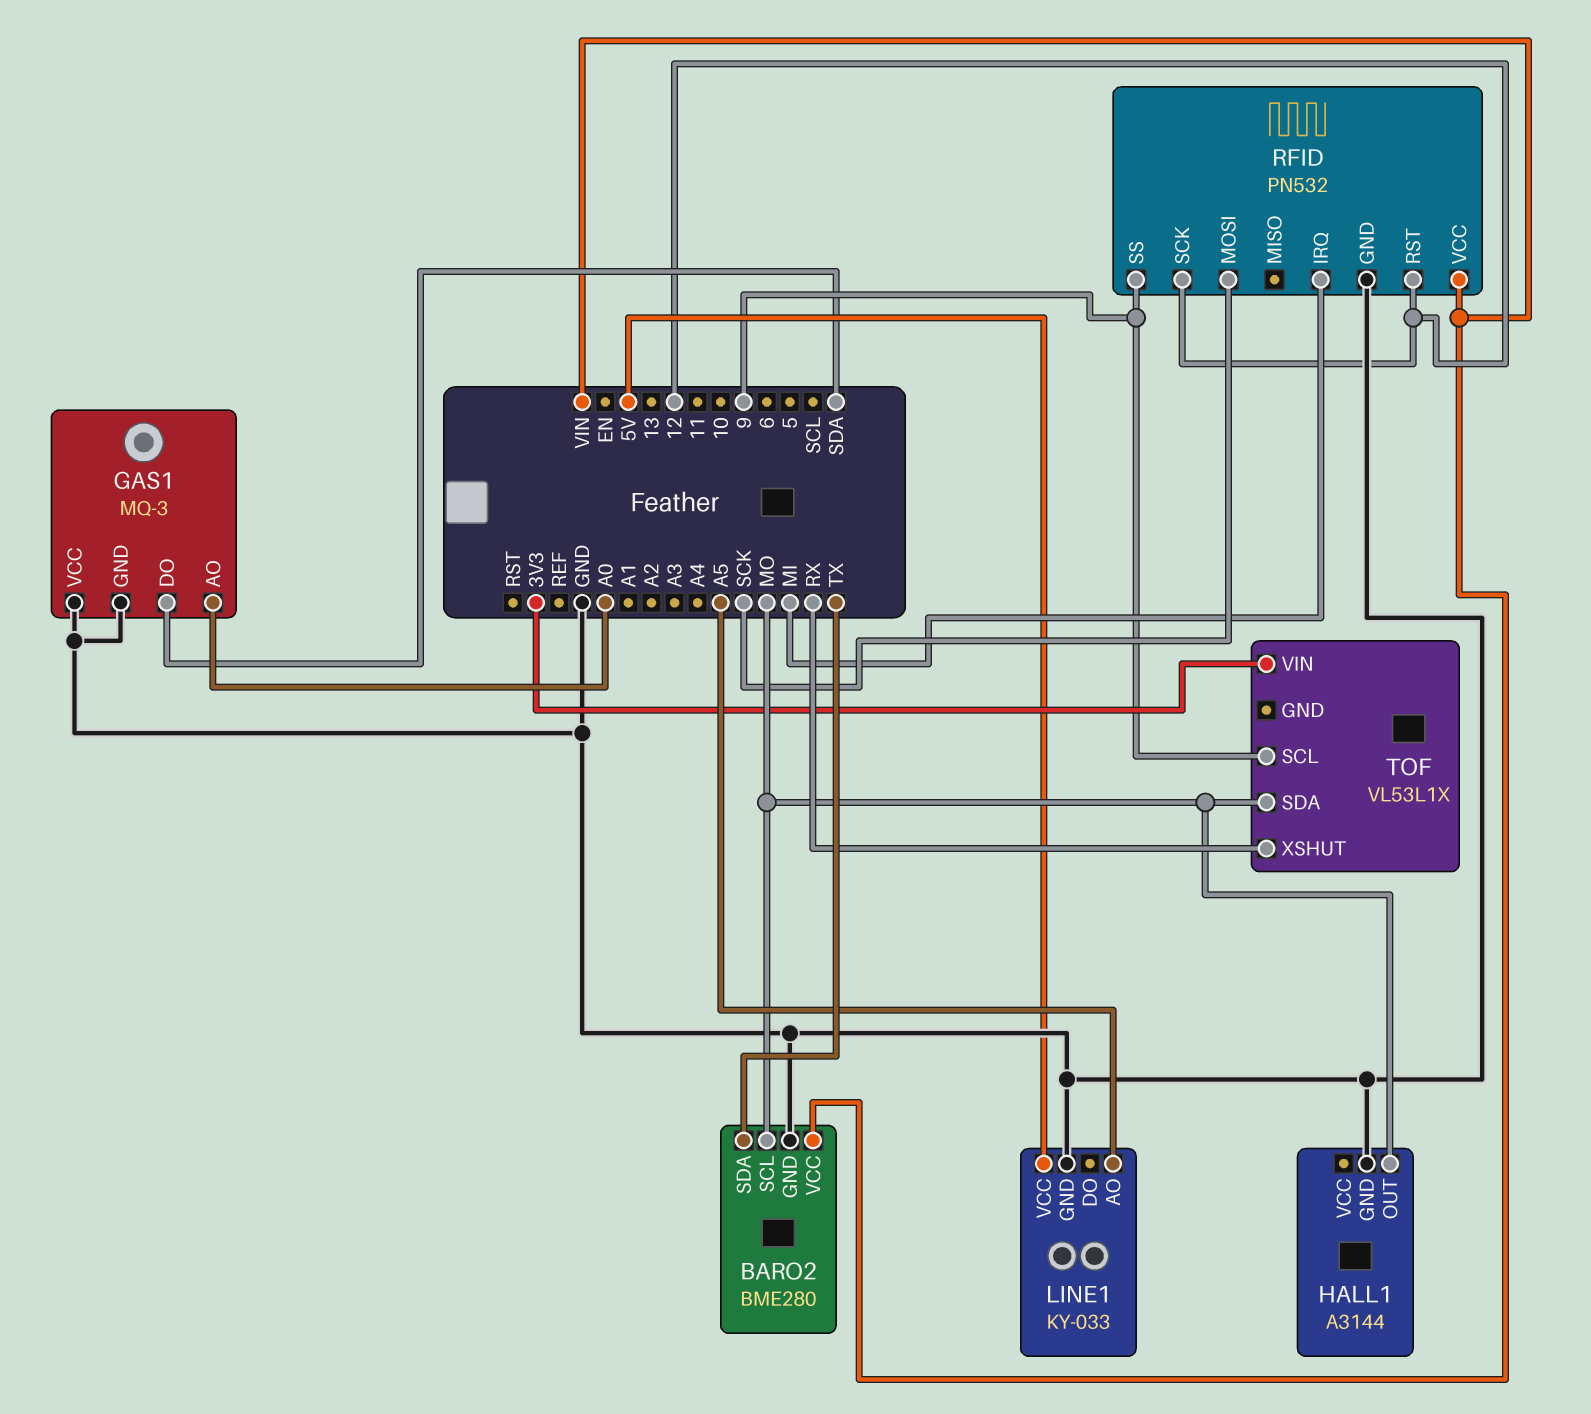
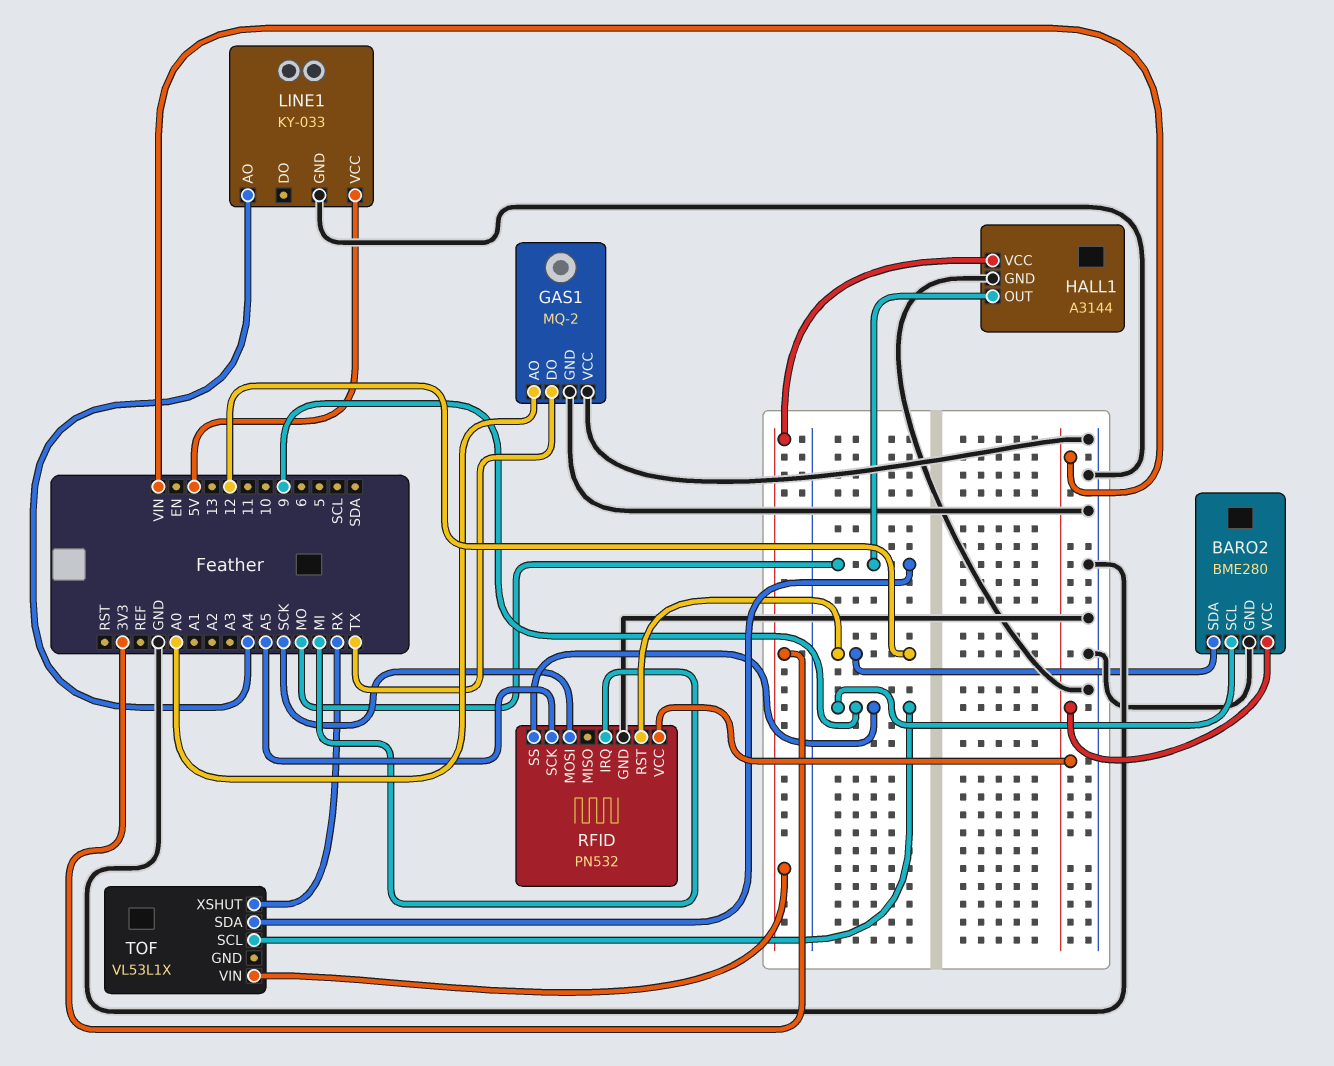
BARO2 pin SCL: MO -> 9
BARO2 pin SDA: TX -> 12
GAS1: MQ-3 -> MQ-2
GAS1 pin DO: SDA -> TX
HALL1 pin VCC: none -> 3V3
LINE1 pin AO: A5 -> A4
RFID pin SCK: 12 -> A5

